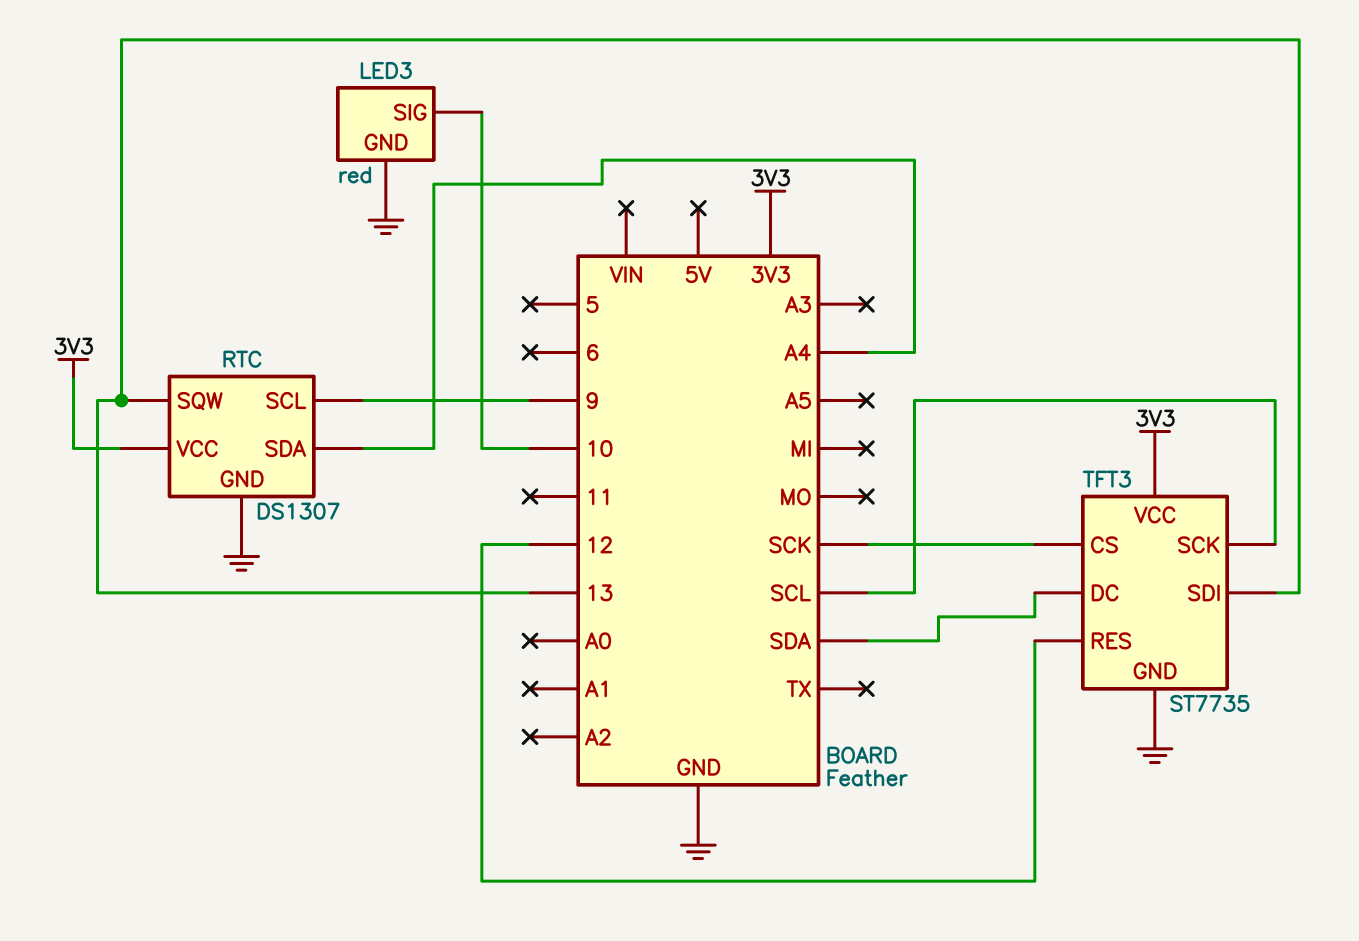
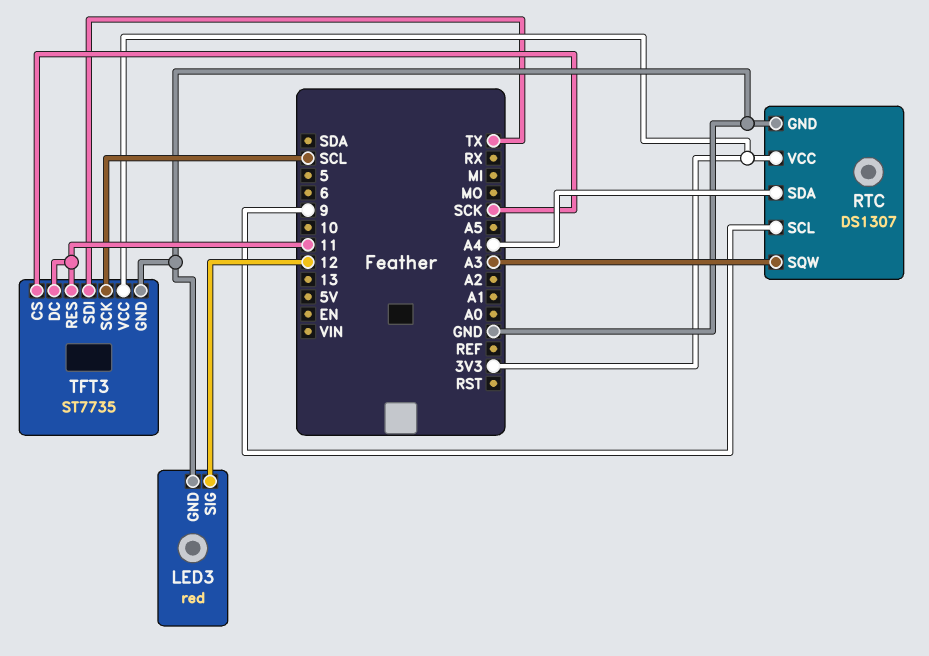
LED3 pin SIG: 10 -> 12
RTC pin SQW: 13 -> A3
TFT3 pin DC: SDA -> 11
TFT3 pin RES: 12 -> 11
TFT3 pin SDI: 13 -> TX

